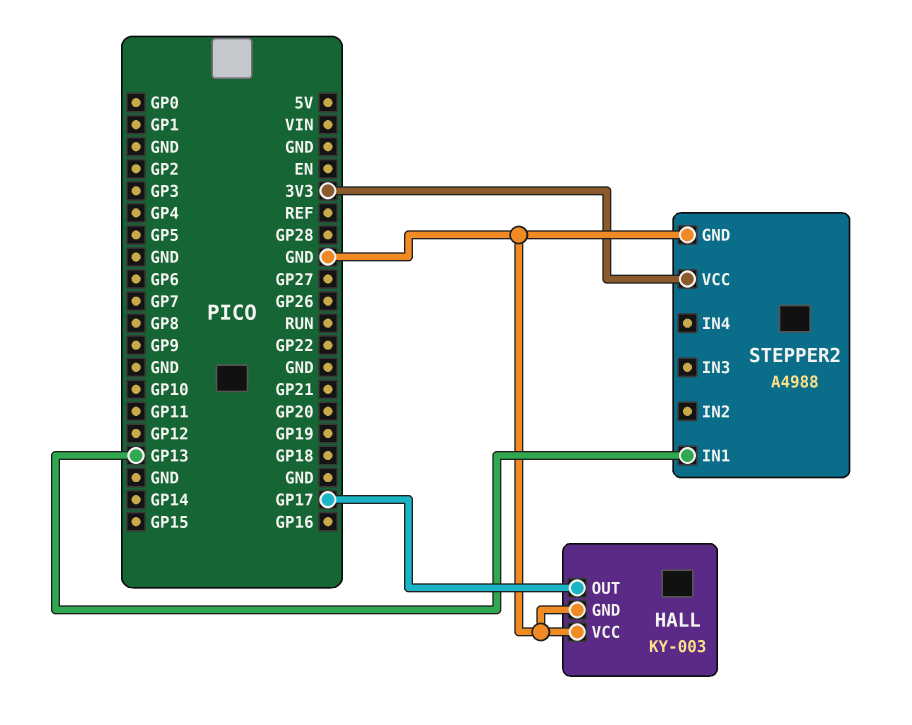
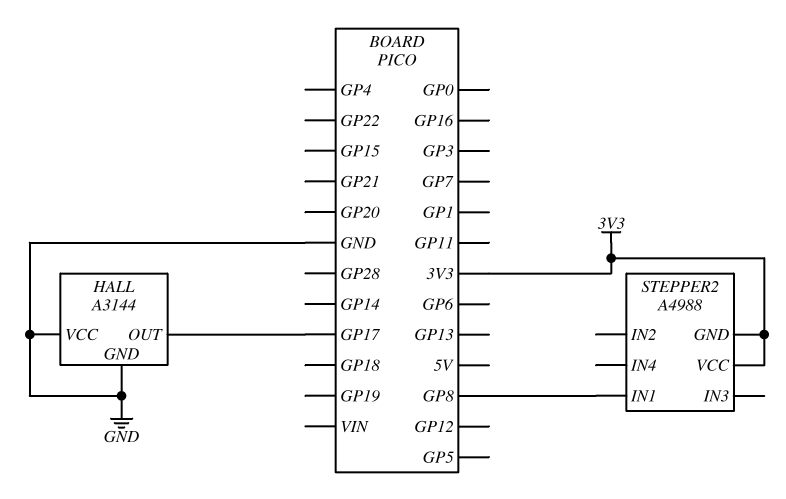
HALL: KY-003 -> A3144
STEPPER2 pin GND: GND -> 3V3
STEPPER2 pin IN1: GP13 -> GP8

